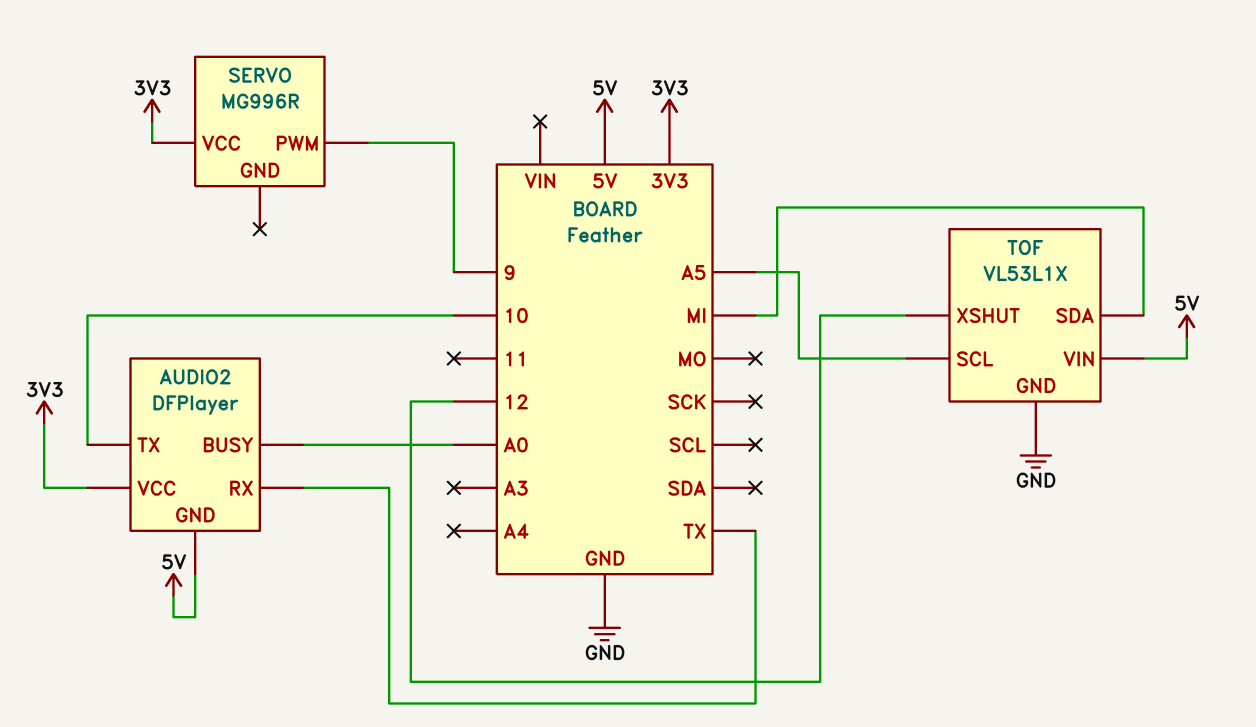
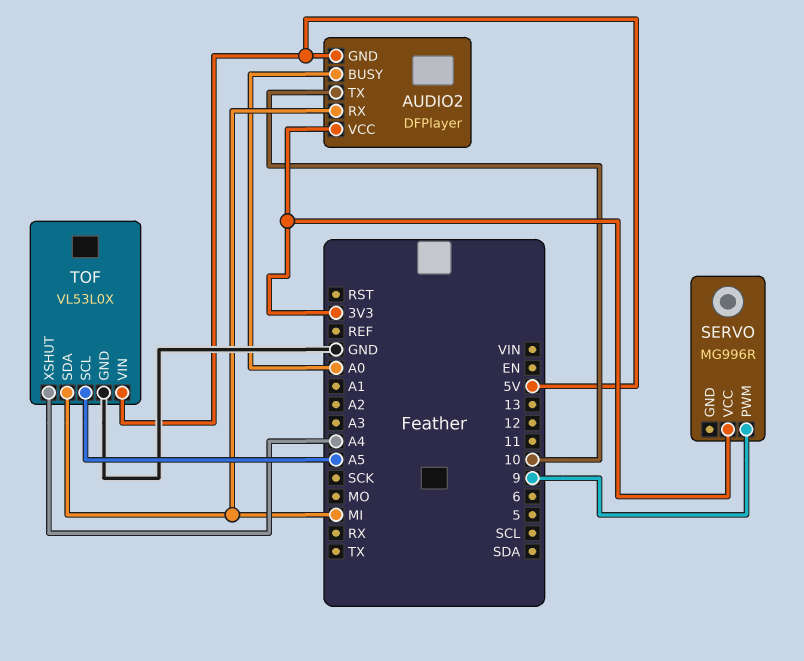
AUDIO2 pin RX: TX -> MI
TOF: VL53L1X -> VL53L0X
TOF pin XSHUT: 12 -> A4

